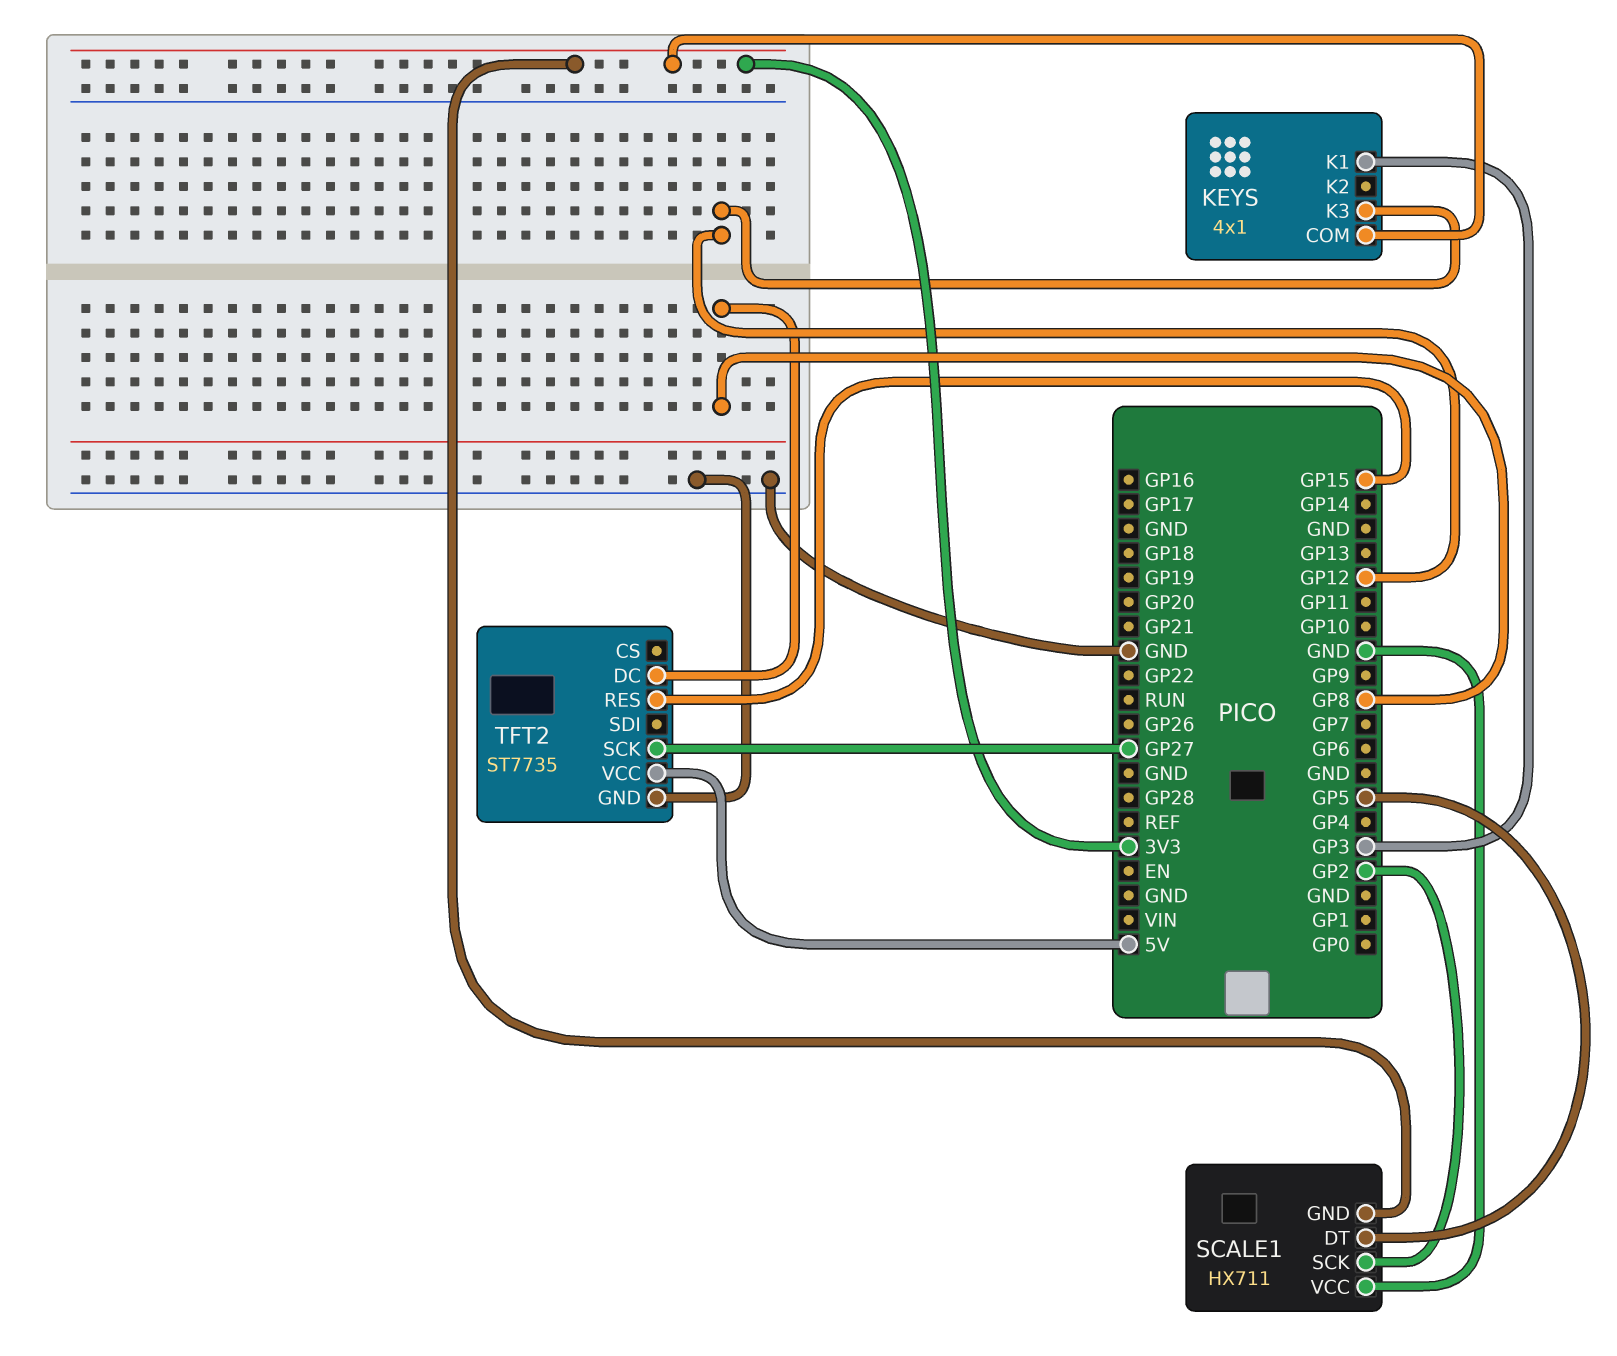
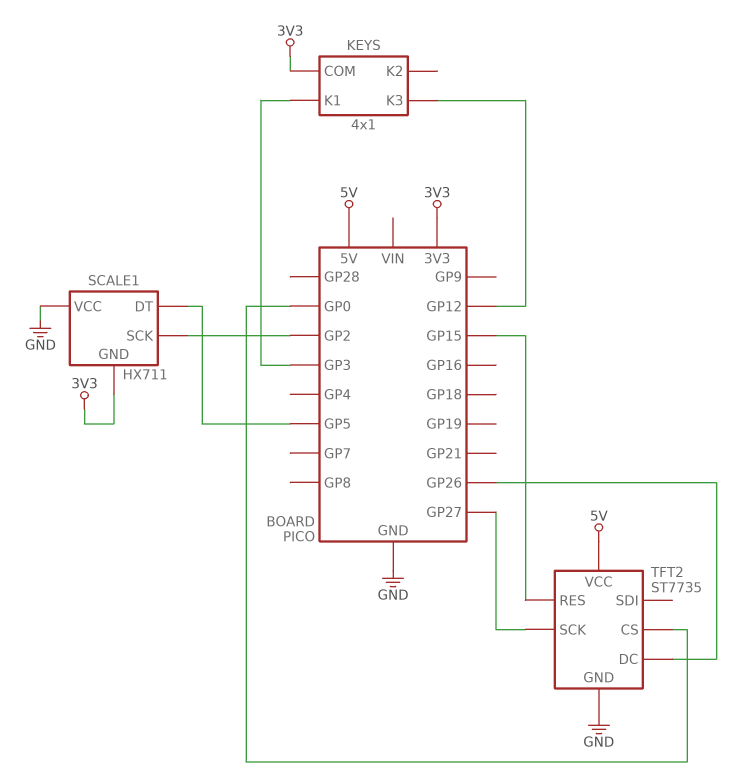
TFT2 pin CS: none -> GP0
TFT2 pin DC: GP8 -> GP26

